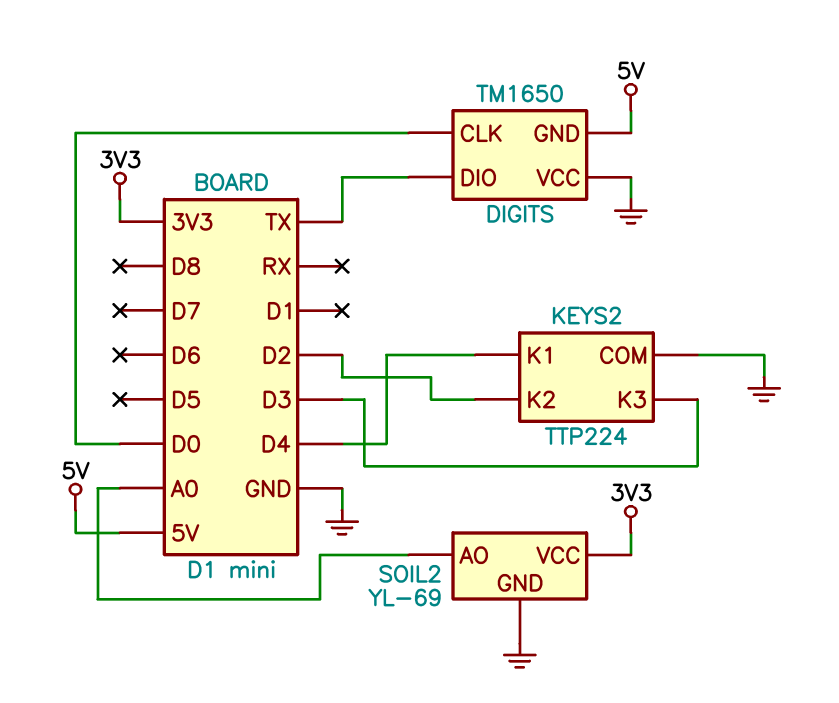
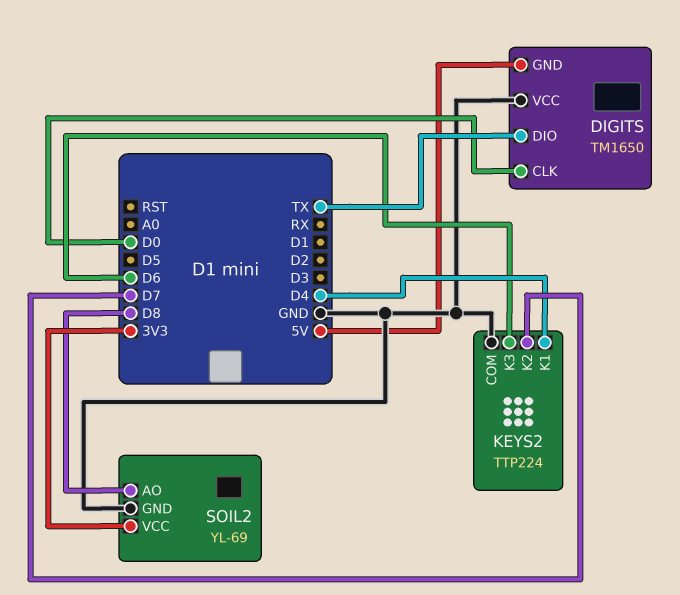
KEYS2 pin K2: D2 -> D7
KEYS2 pin K3: D3 -> D6
SOIL2 pin AO: A0 -> D8

